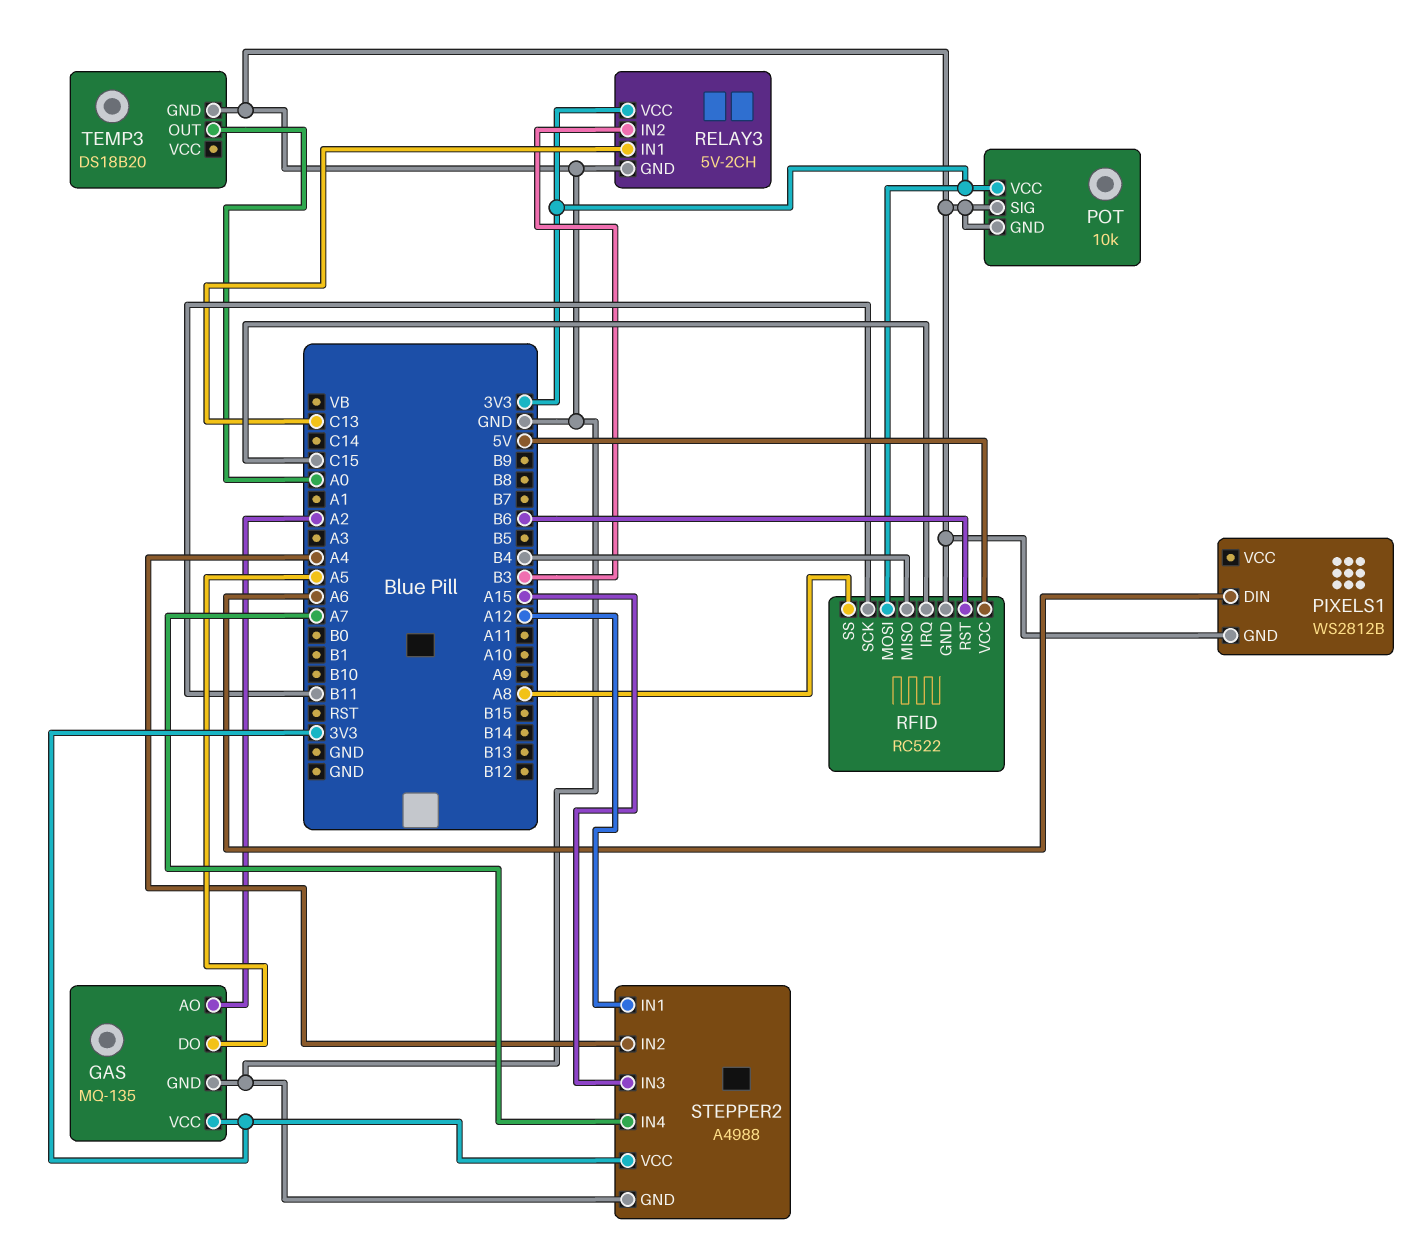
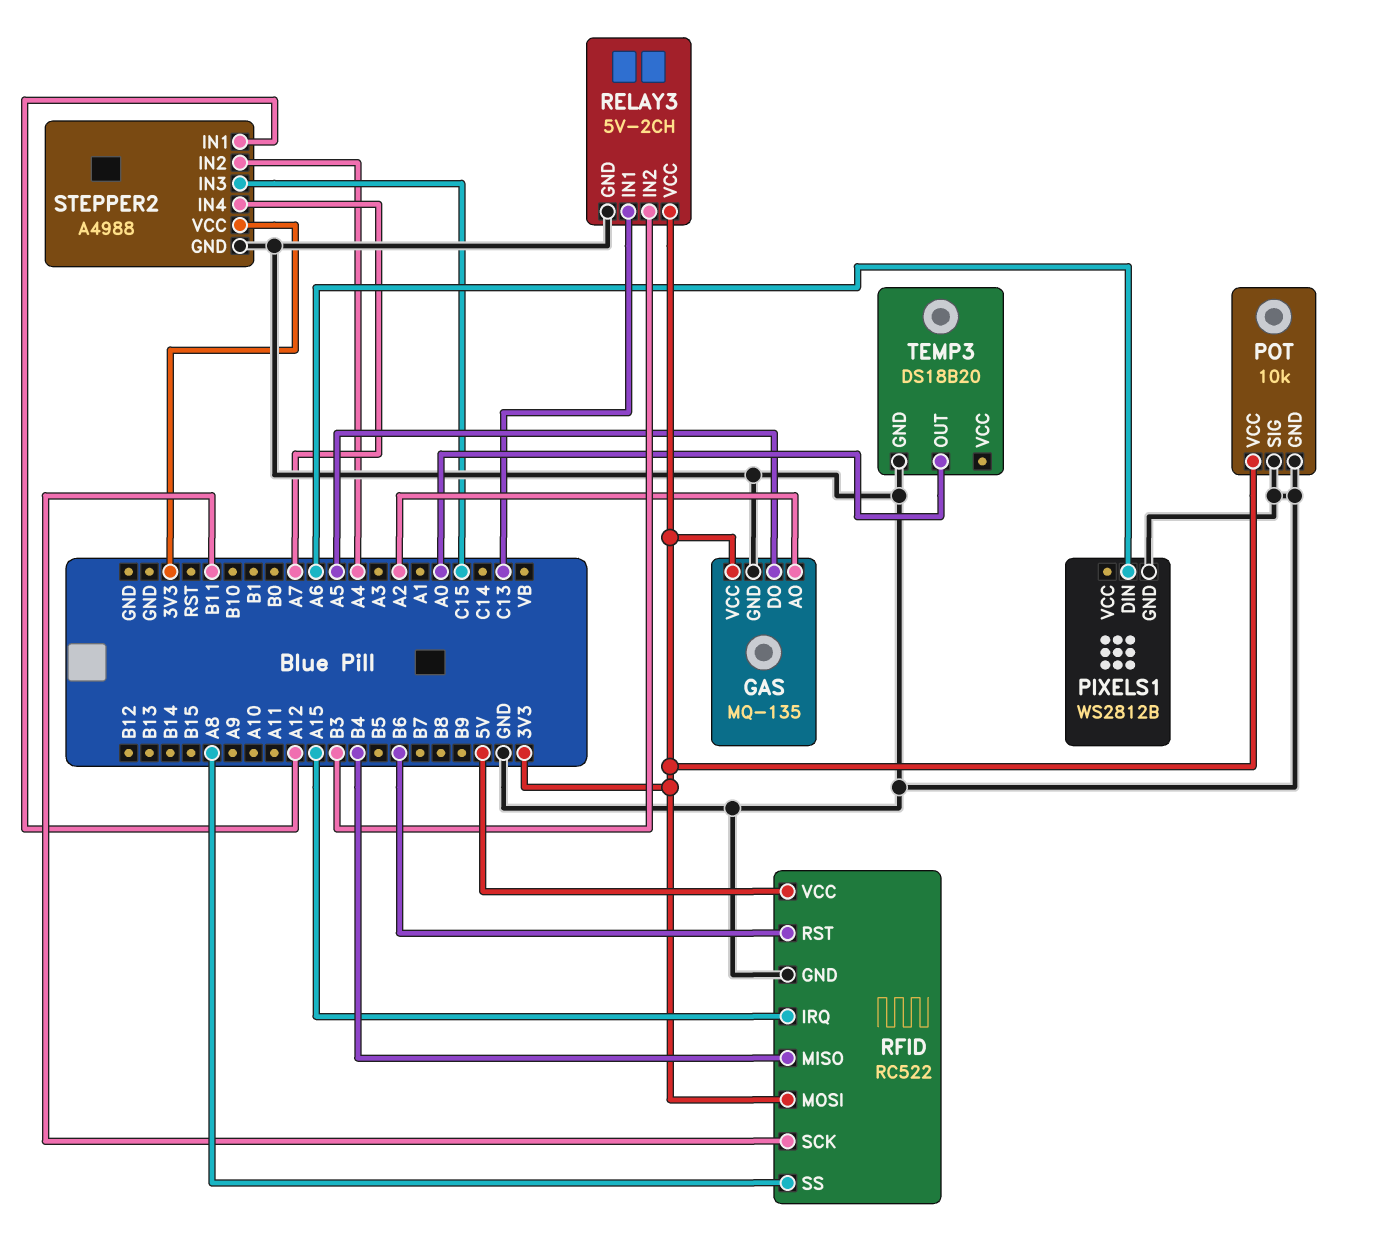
RFID pin IRQ: C15 -> A15
STEPPER2 pin IN3: A15 -> C15

